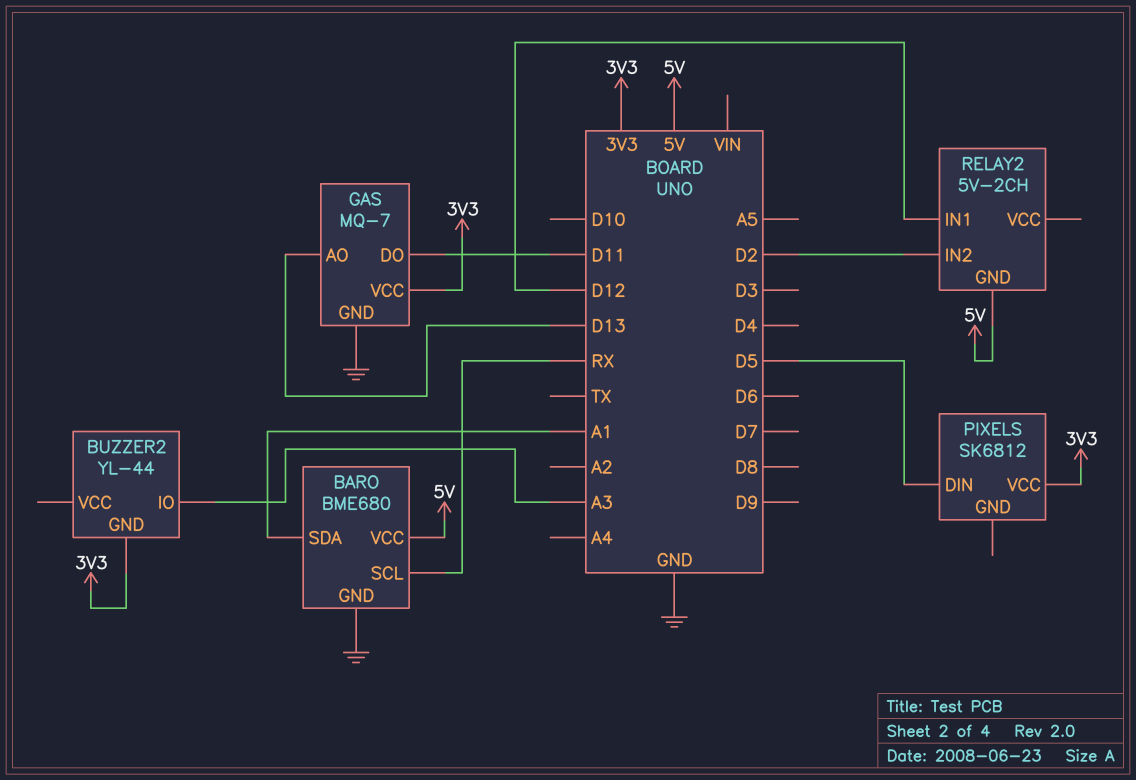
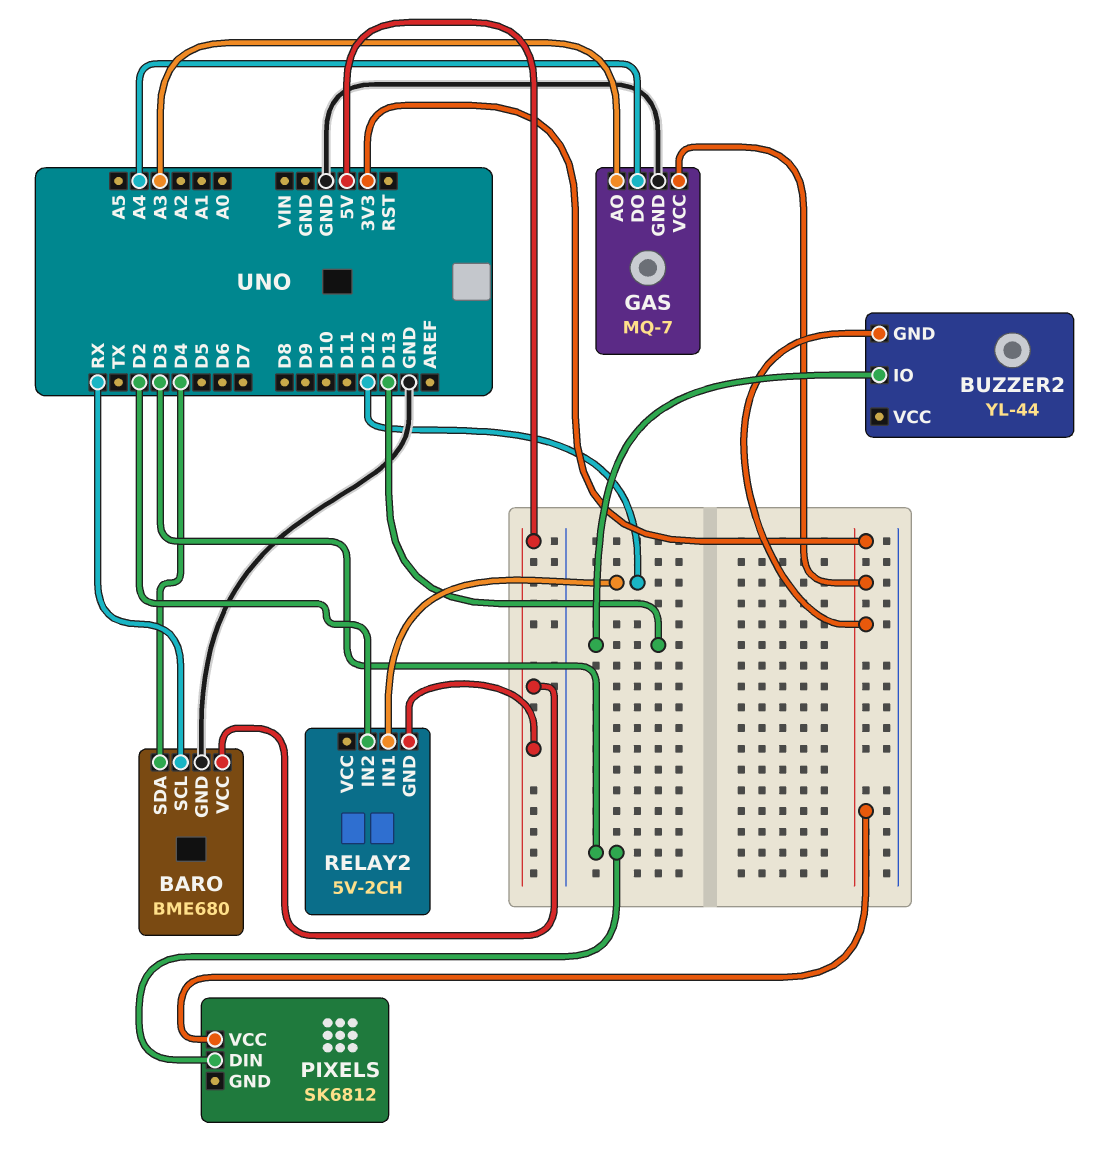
BARO pin SDA: A1 -> D4
BUZZER2 pin IO: A3 -> D13
GAS pin AO: D13 -> A3
GAS pin DO: D11 -> A4
PIXELS pin DIN: D5 -> D3

